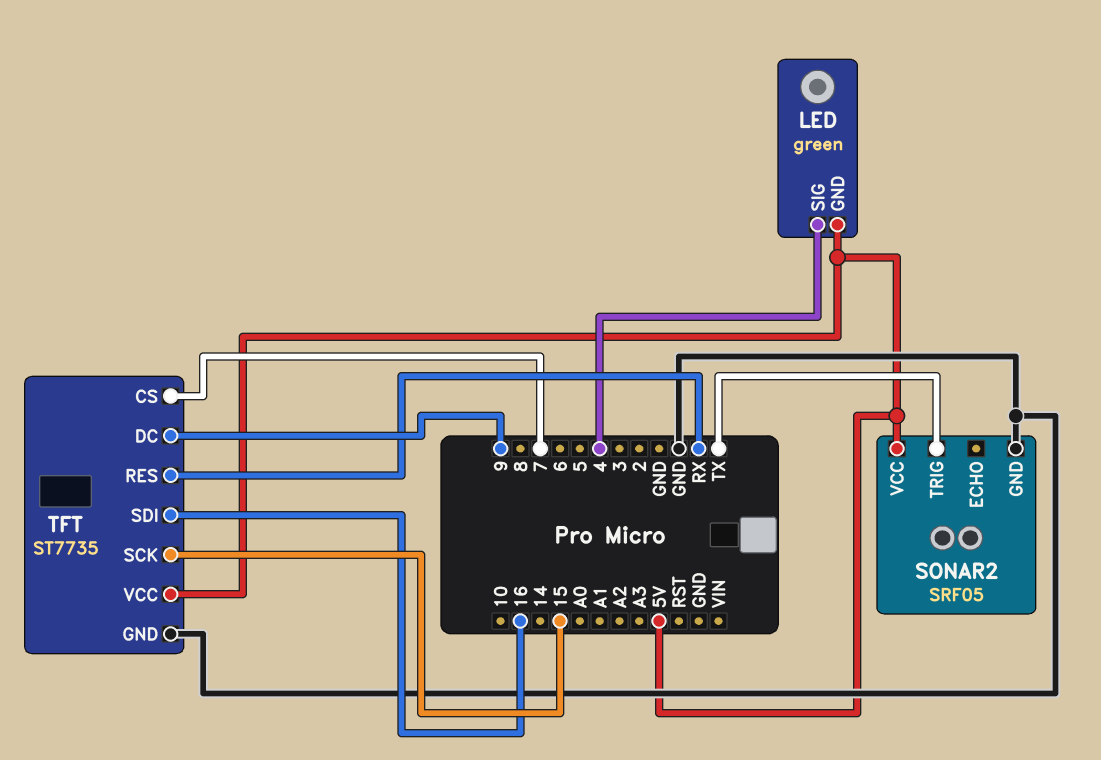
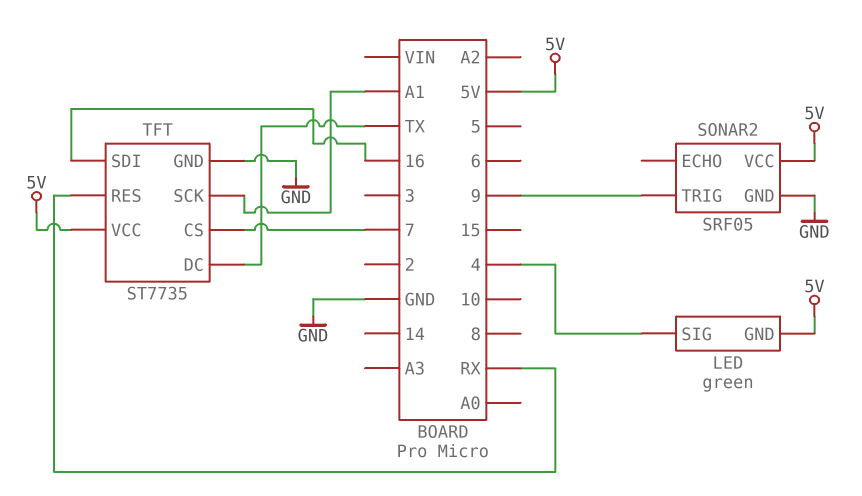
SONAR2 pin TRIG: TX -> 9
TFT pin DC: 9 -> TX
TFT pin SCK: 15 -> A1

